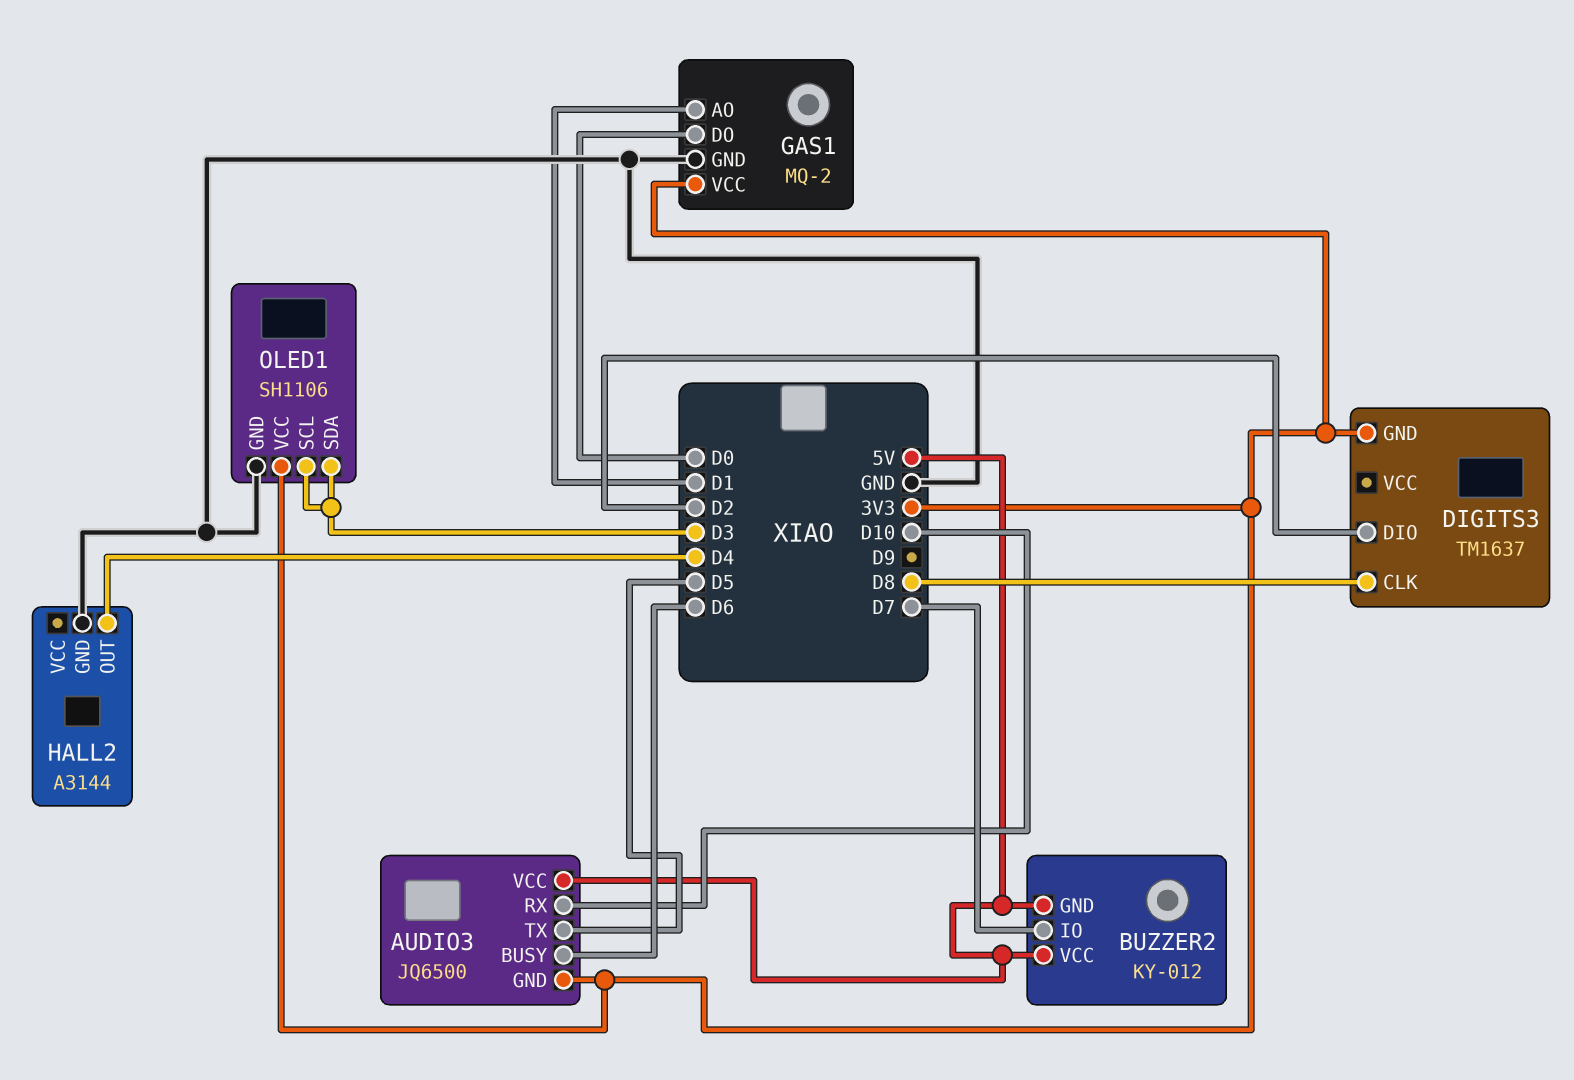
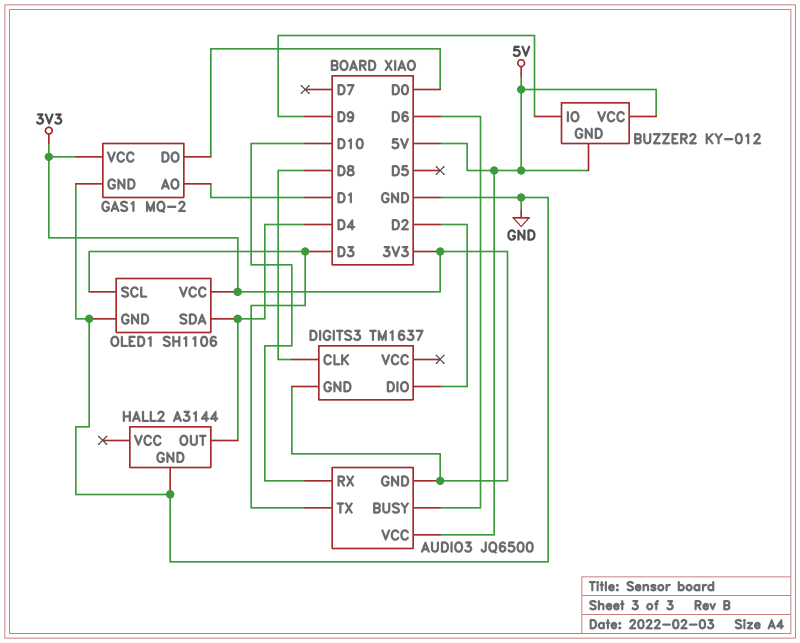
AUDIO3 pin TX: D5 -> D3
BUZZER2 pin IO: D7 -> D9
OLED1 pin SDA: D3 -> D4

